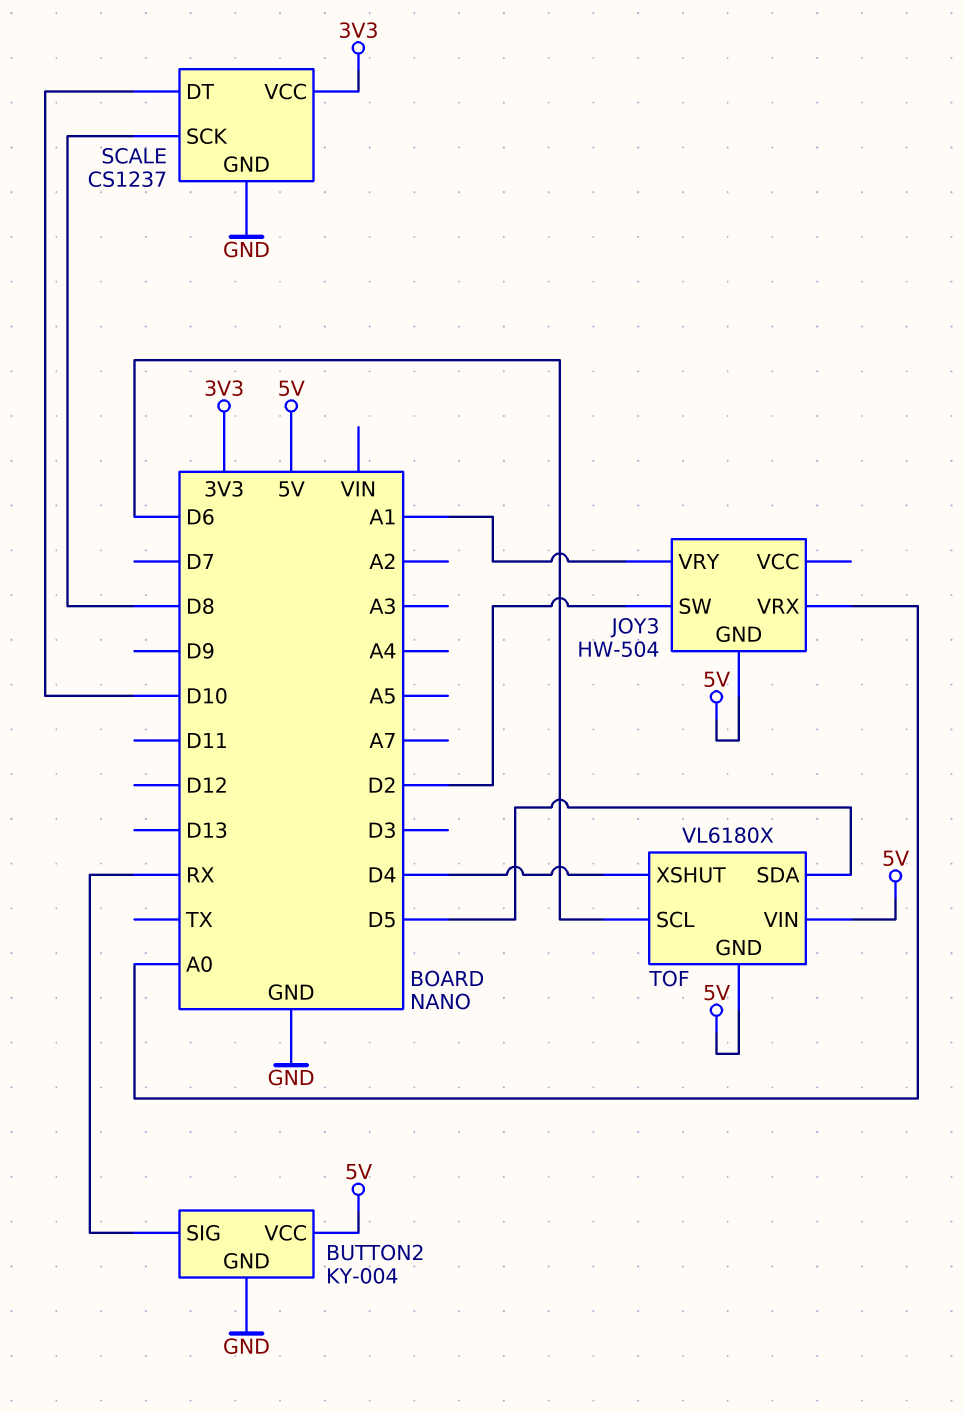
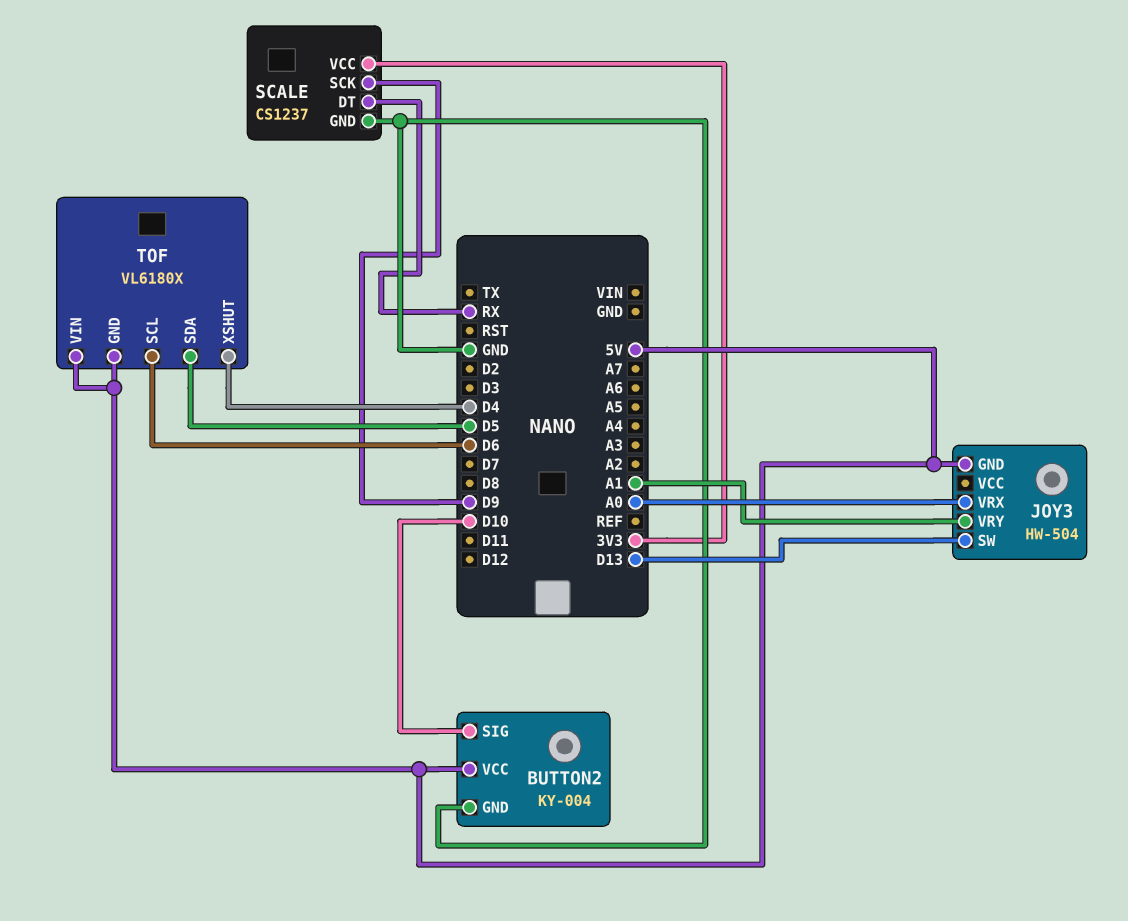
BUTTON2 pin SIG: RX -> D10
JOY3 pin SW: D2 -> D13
SCALE pin DT: D10 -> RX
SCALE pin SCK: D8 -> D9

